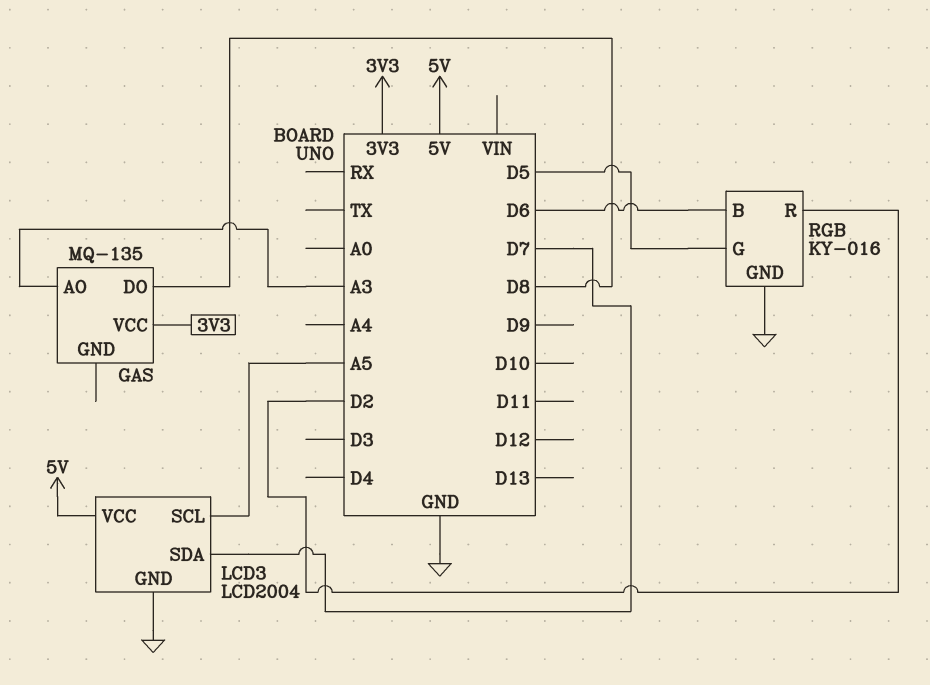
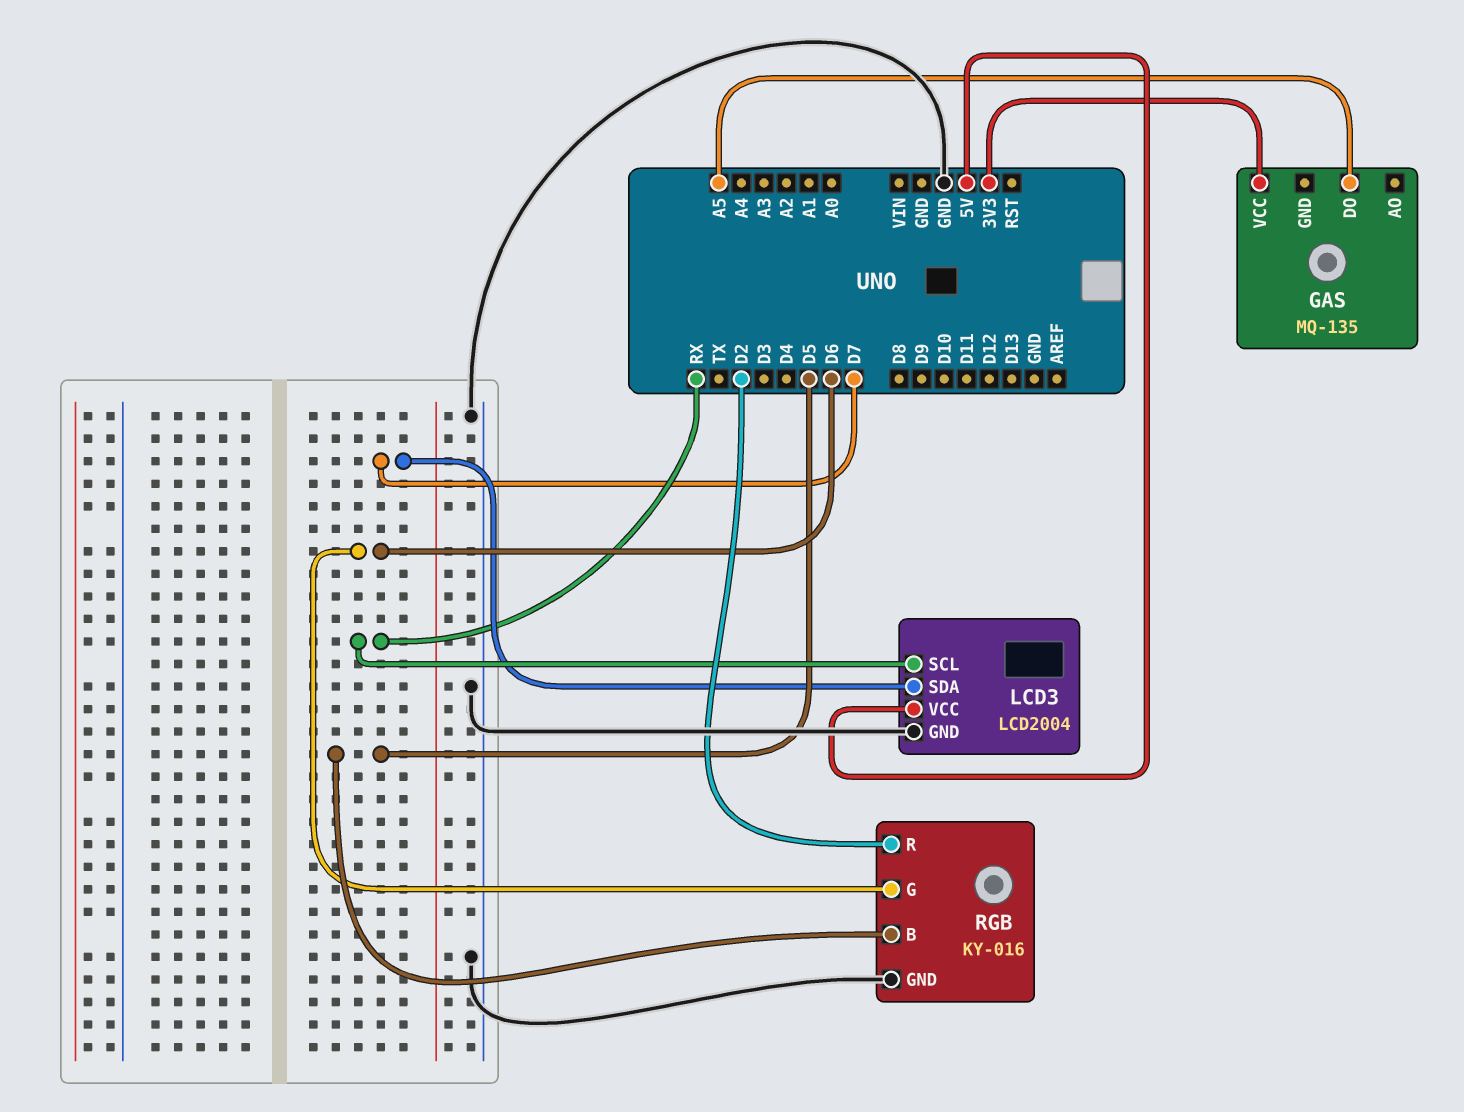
GAS pin AO: A3 -> none
GAS pin DO: D8 -> A5
LCD3 pin SCL: A5 -> RX
RGB pin B: D6 -> D5
RGB pin G: D5 -> D6

